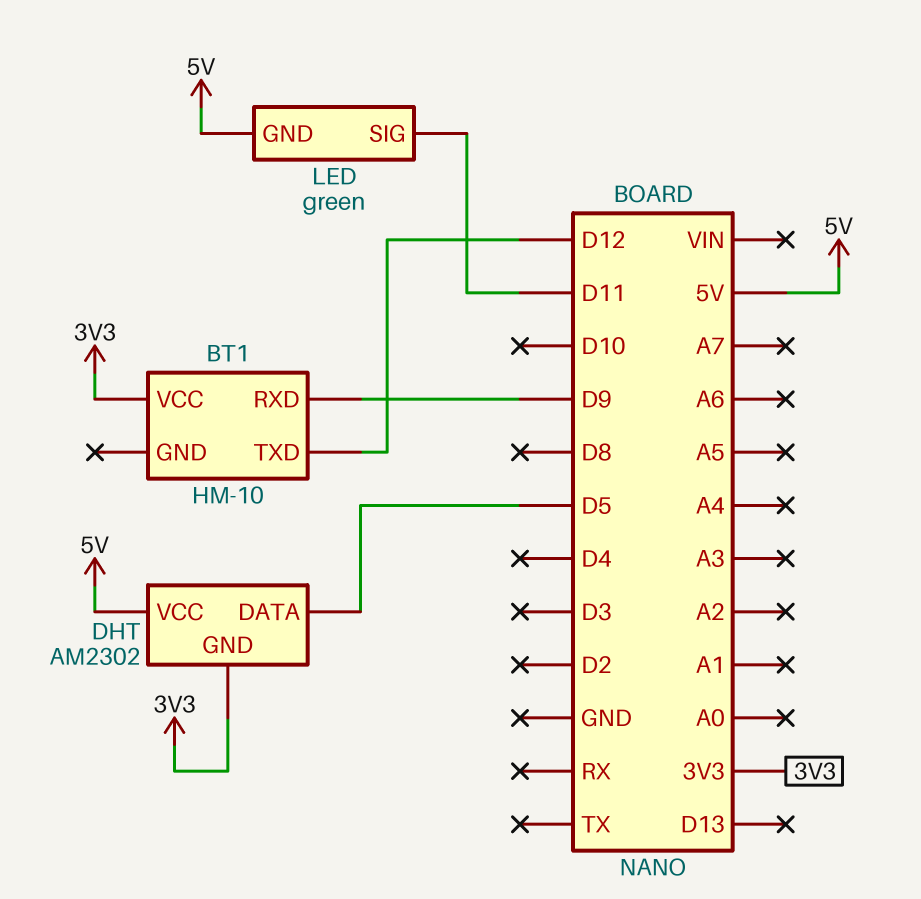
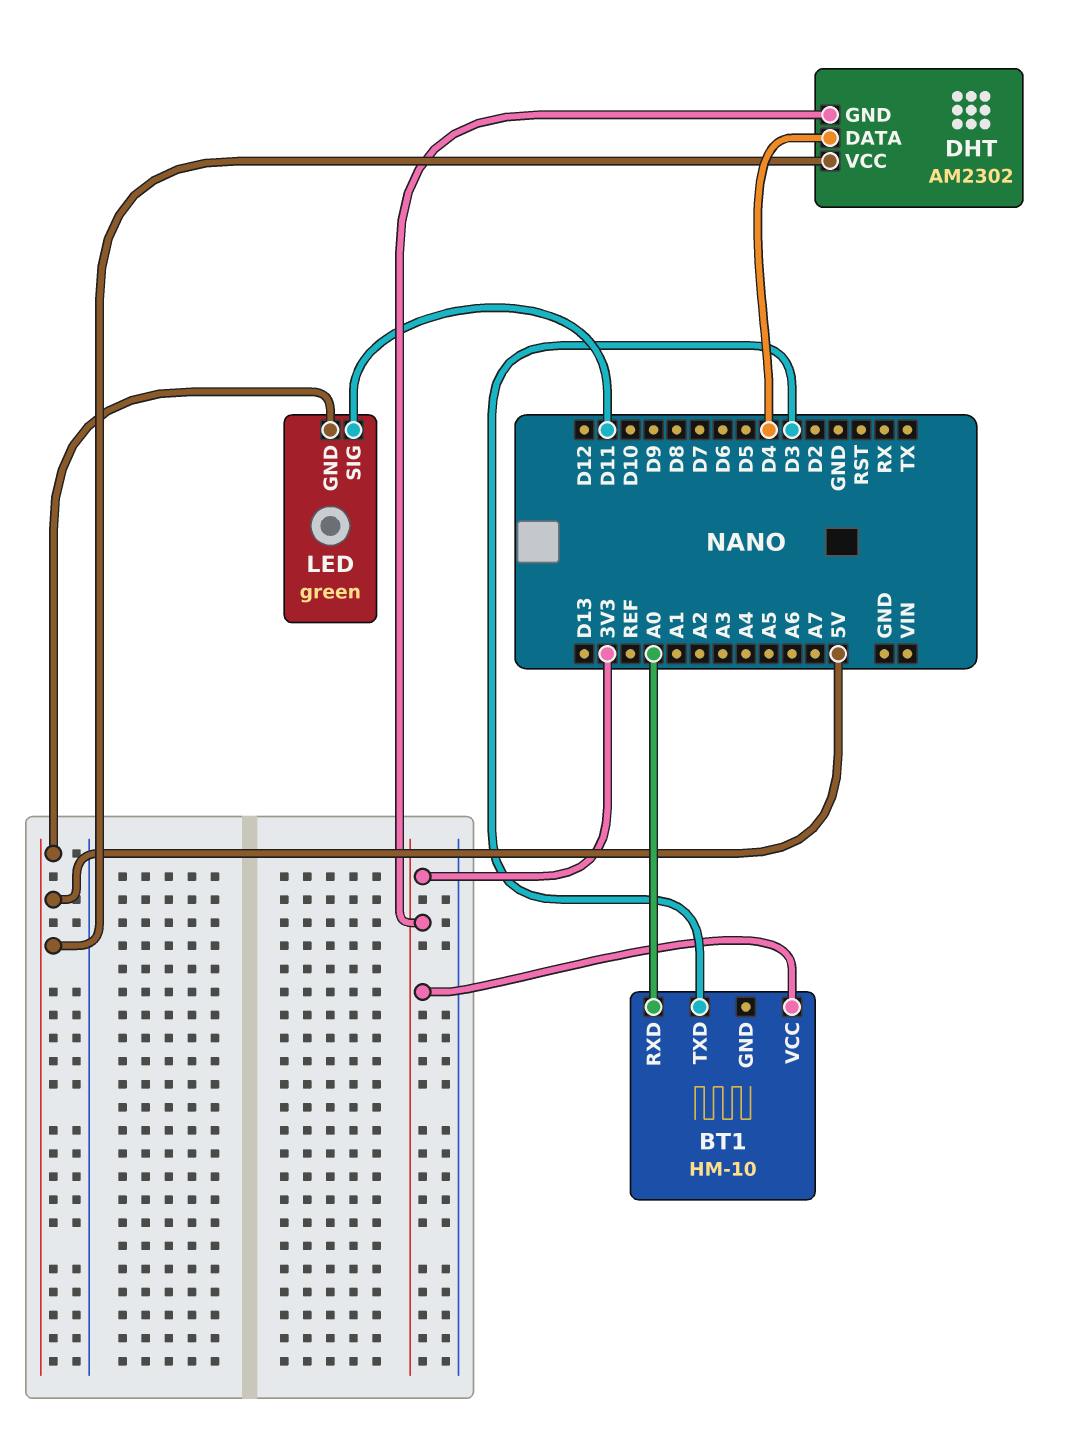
BT1 pin RXD: D9 -> A0
BT1 pin TXD: D12 -> D3
DHT pin DATA: D5 -> D4

